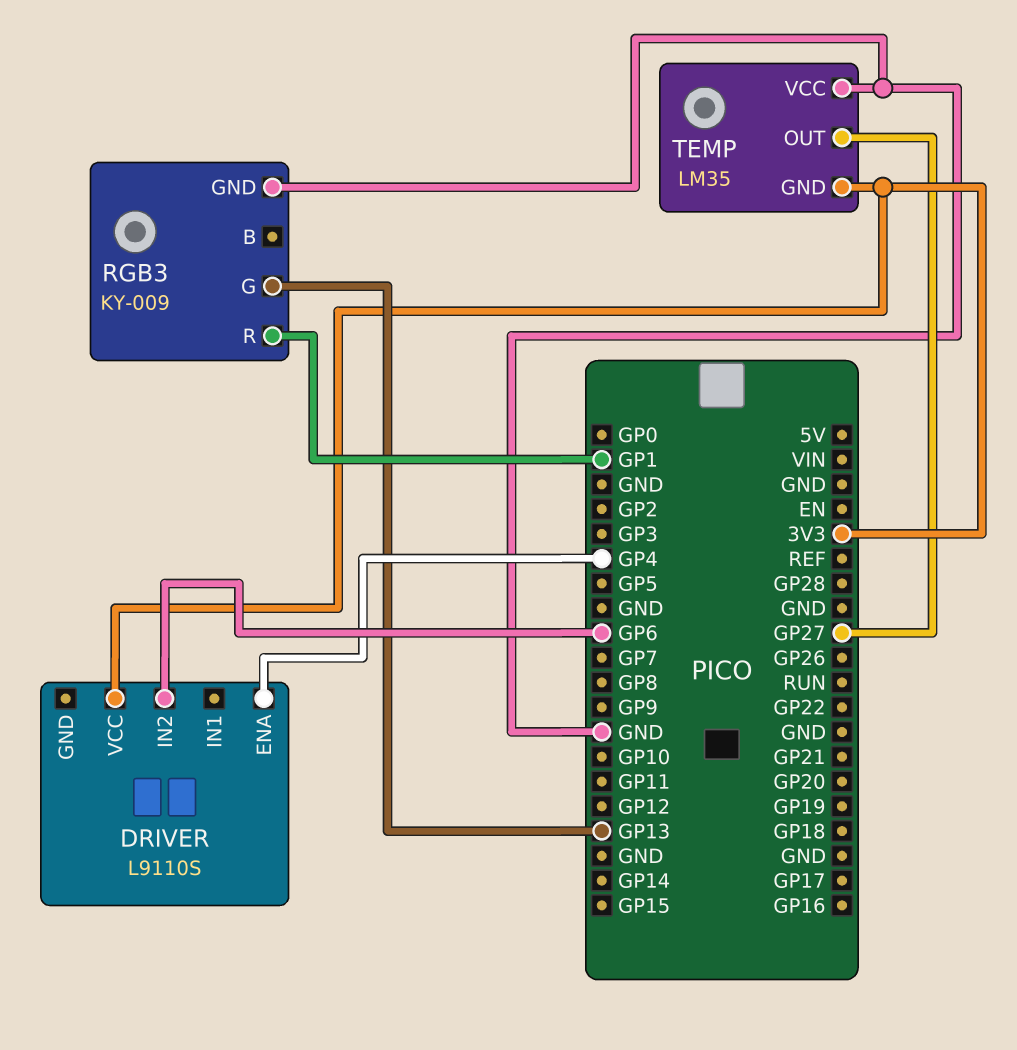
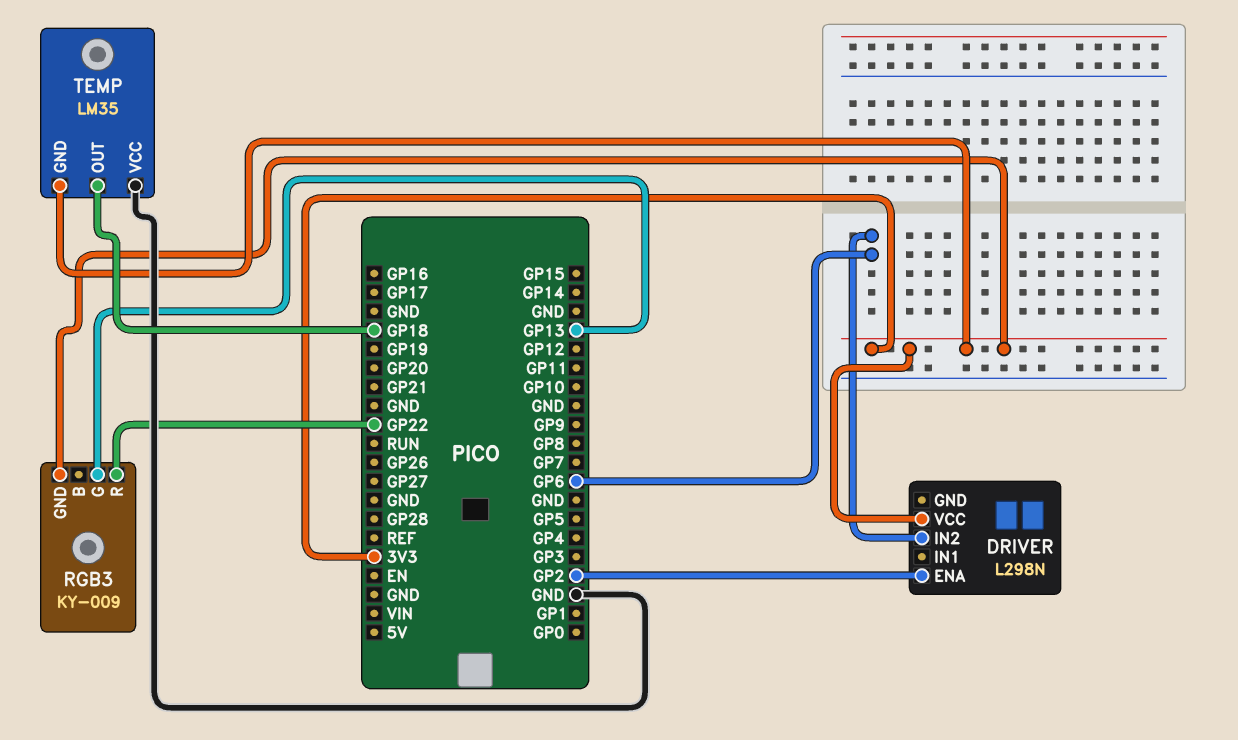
DRIVER: L9110S -> L298N
DRIVER pin ENA: GP4 -> GP2
RGB3 pin GND: GND -> 3V3
RGB3 pin R: GP1 -> GP22
TEMP pin OUT: GP27 -> GP18

